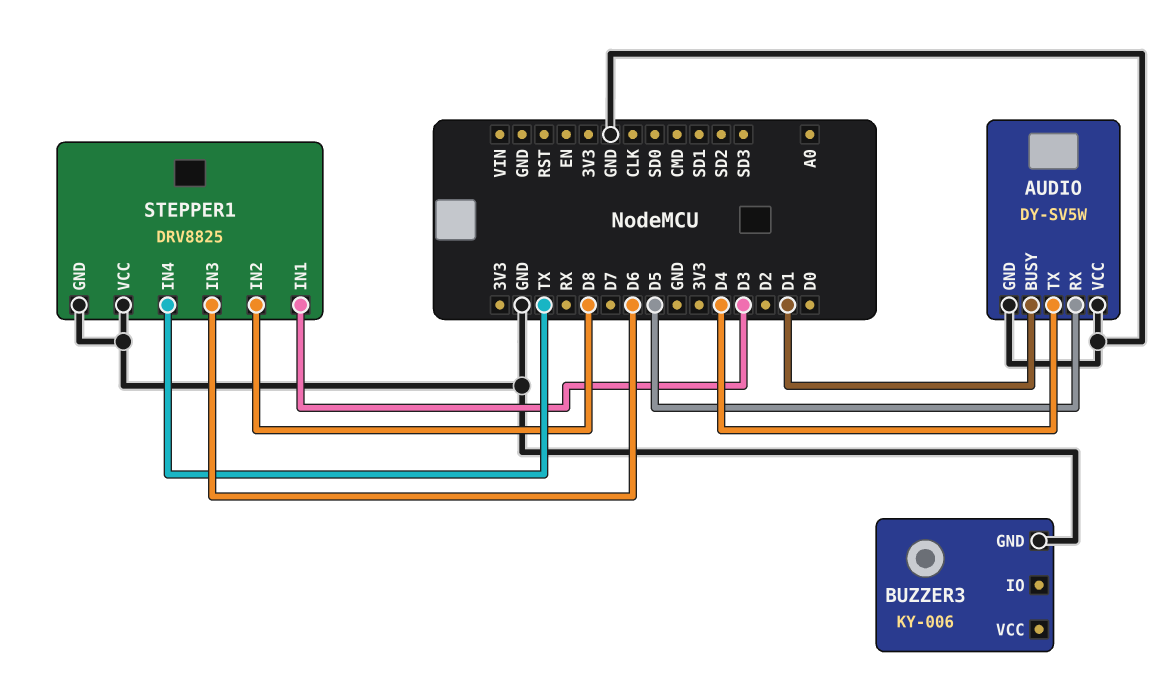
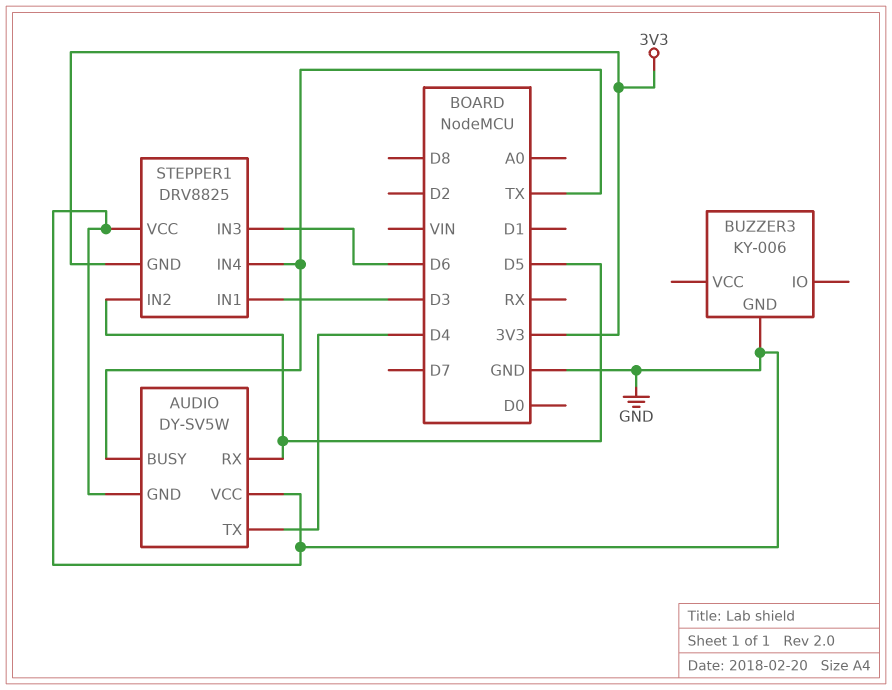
AUDIO pin BUSY: D1 -> TX
STEPPER1 pin GND: GND -> 3V3
STEPPER1 pin IN2: D8 -> D5

